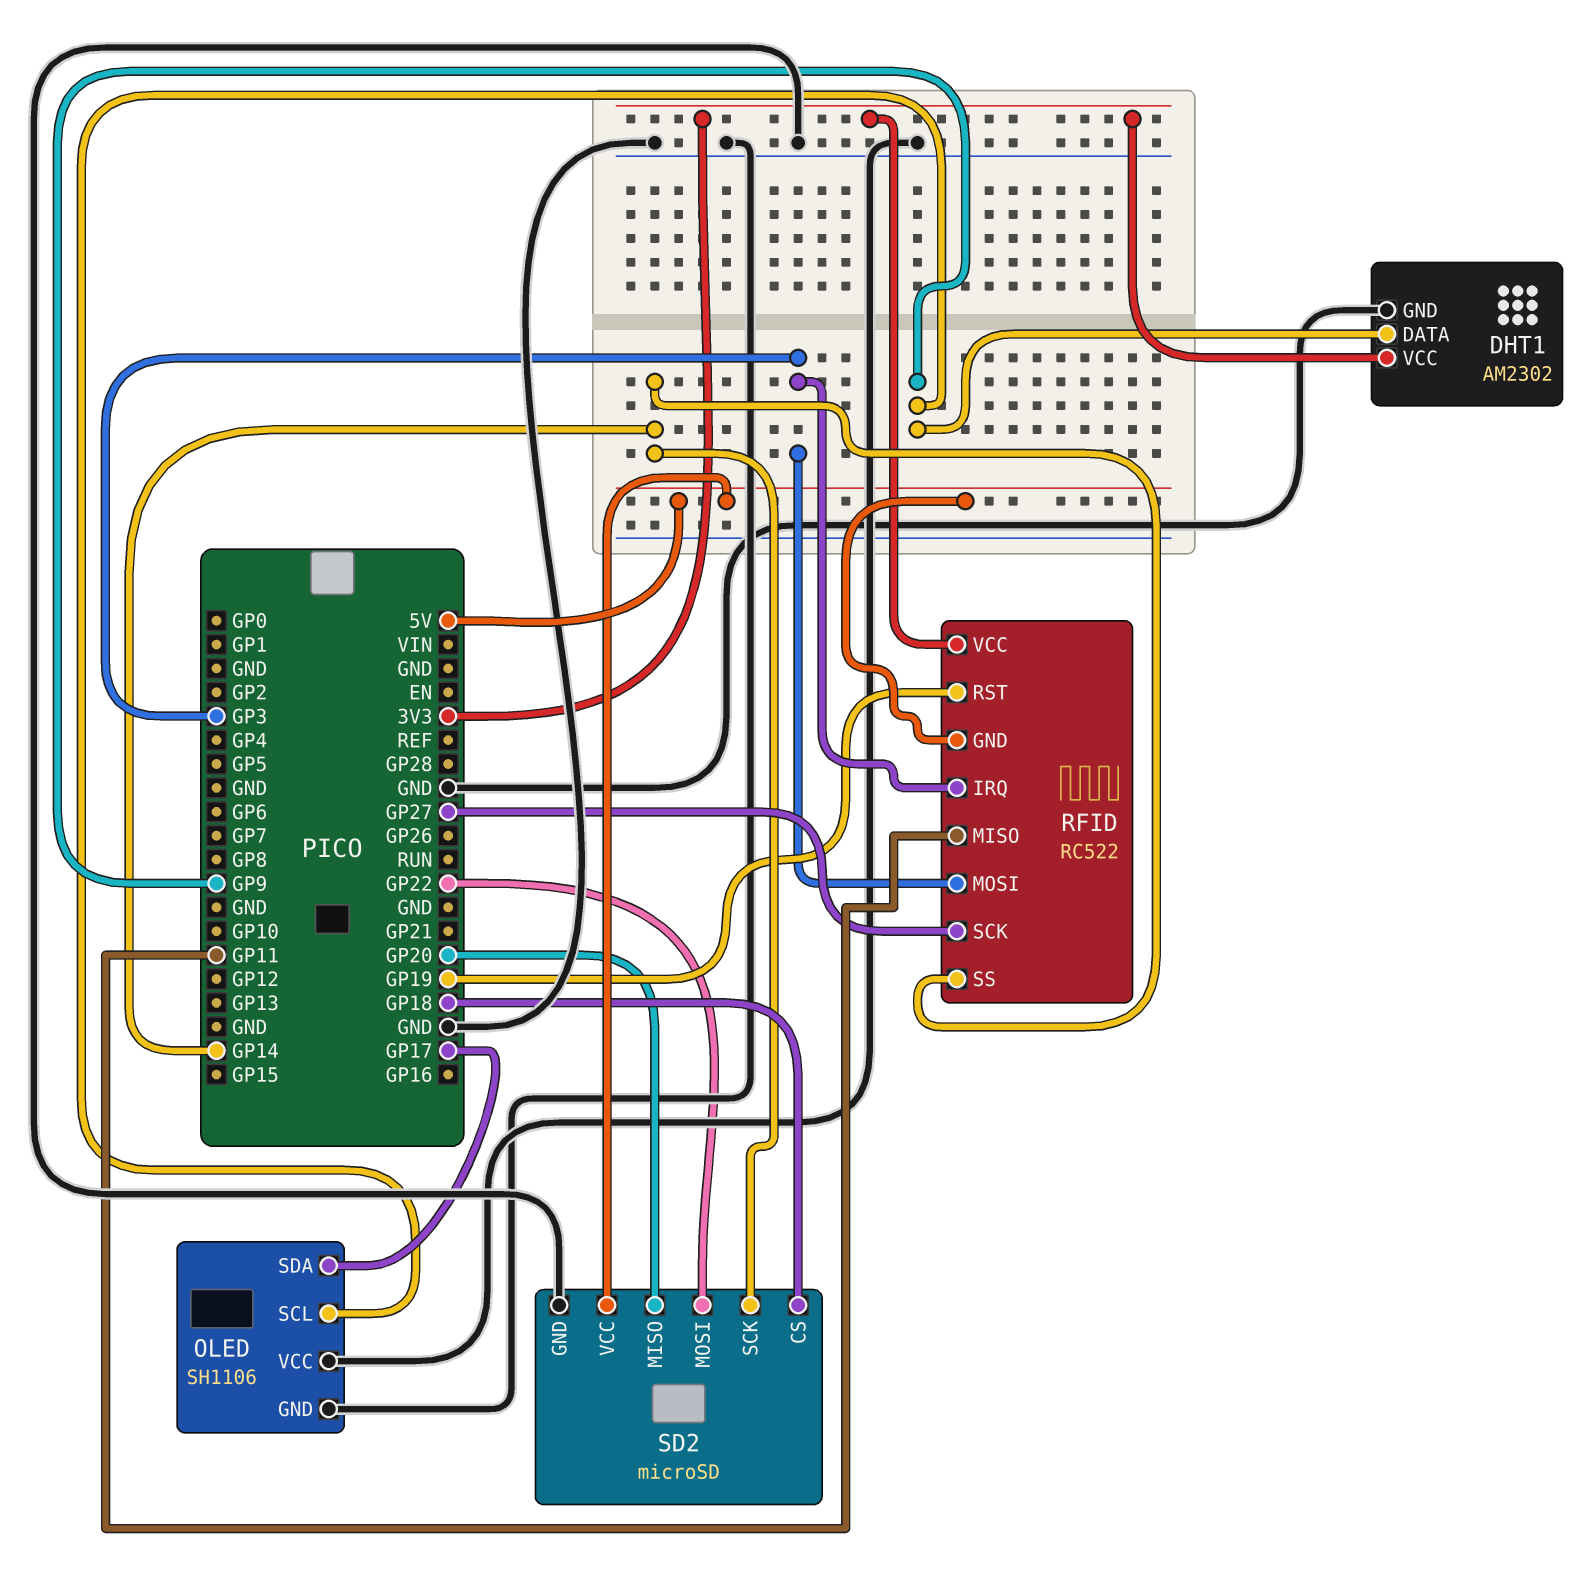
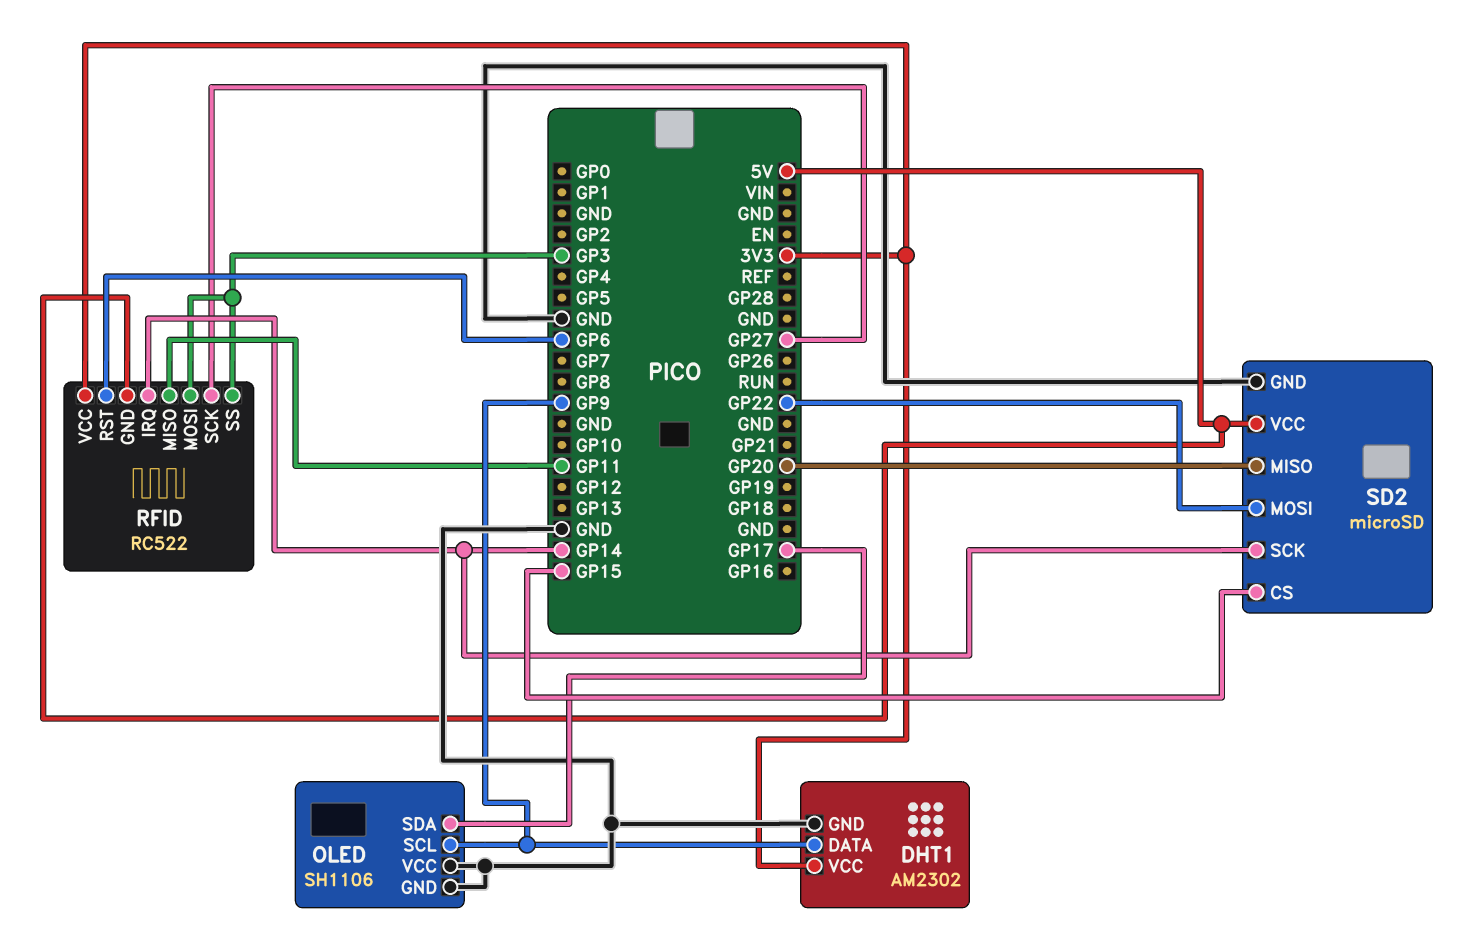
RFID pin IRQ: GP3 -> GP14
RFID pin RST: GP19 -> GP6
RFID pin SS: GP14 -> GP3
SD2 pin CS: GP18 -> GP15

